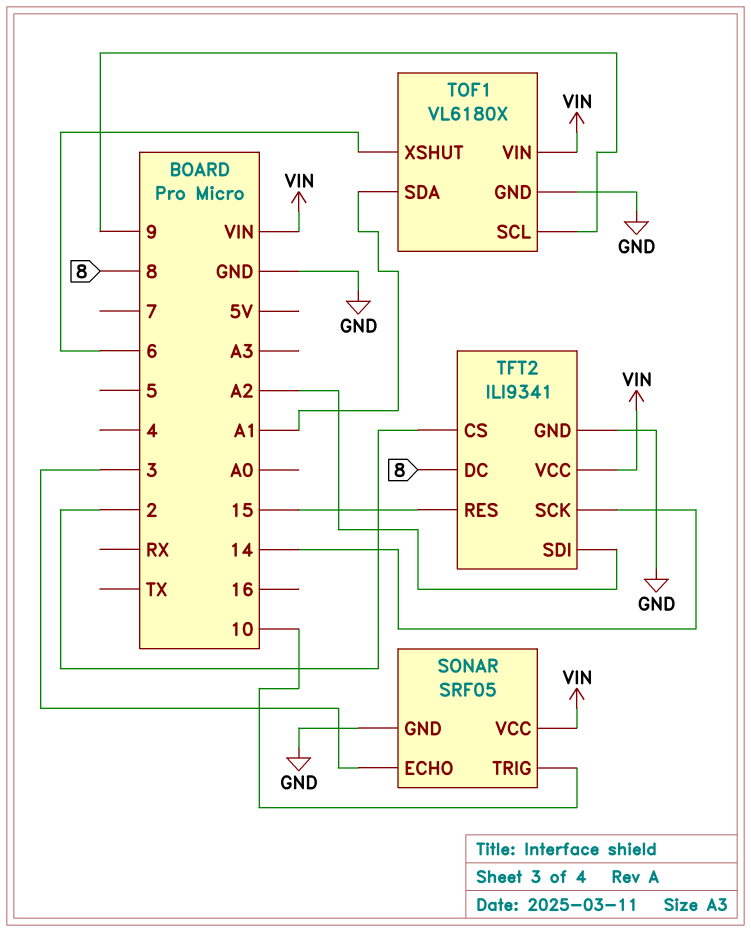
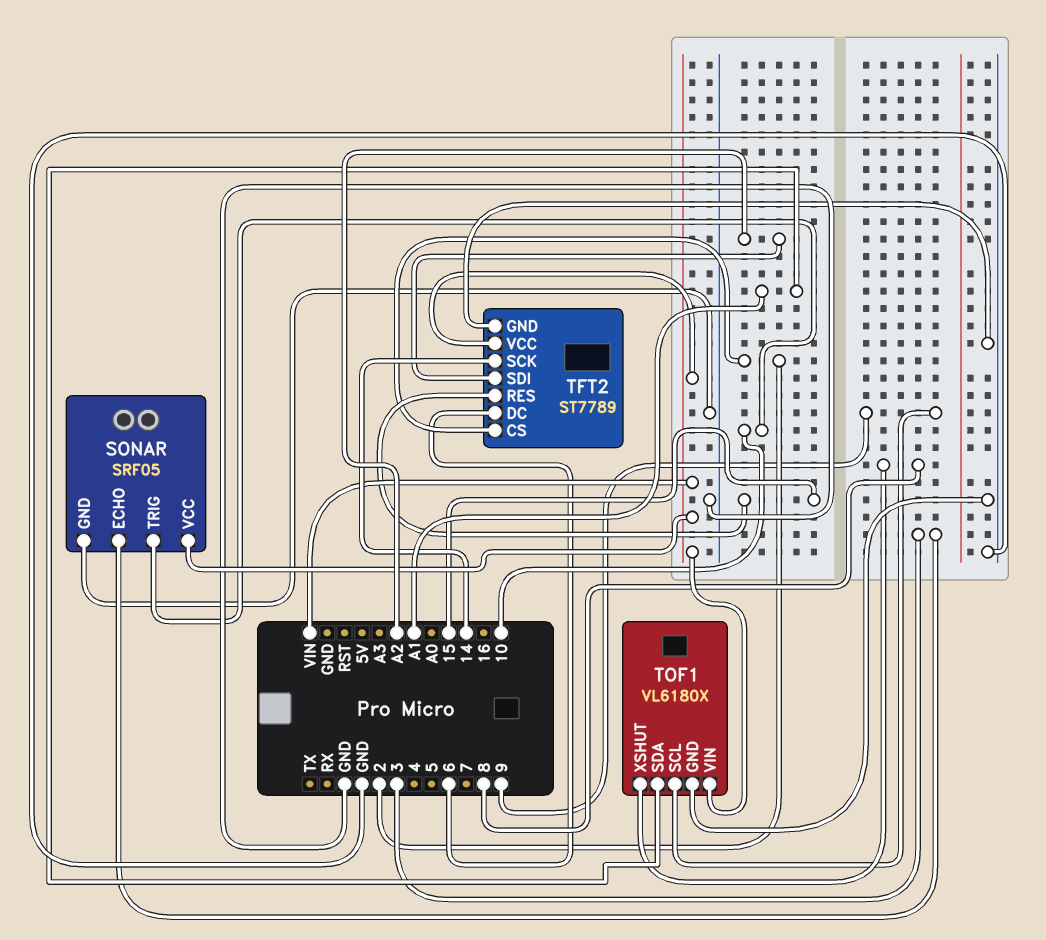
TFT2: ILI9341 -> ST7789
TFT2 pin DC: 8 -> 6
TOF1 pin XSHUT: 6 -> 8

